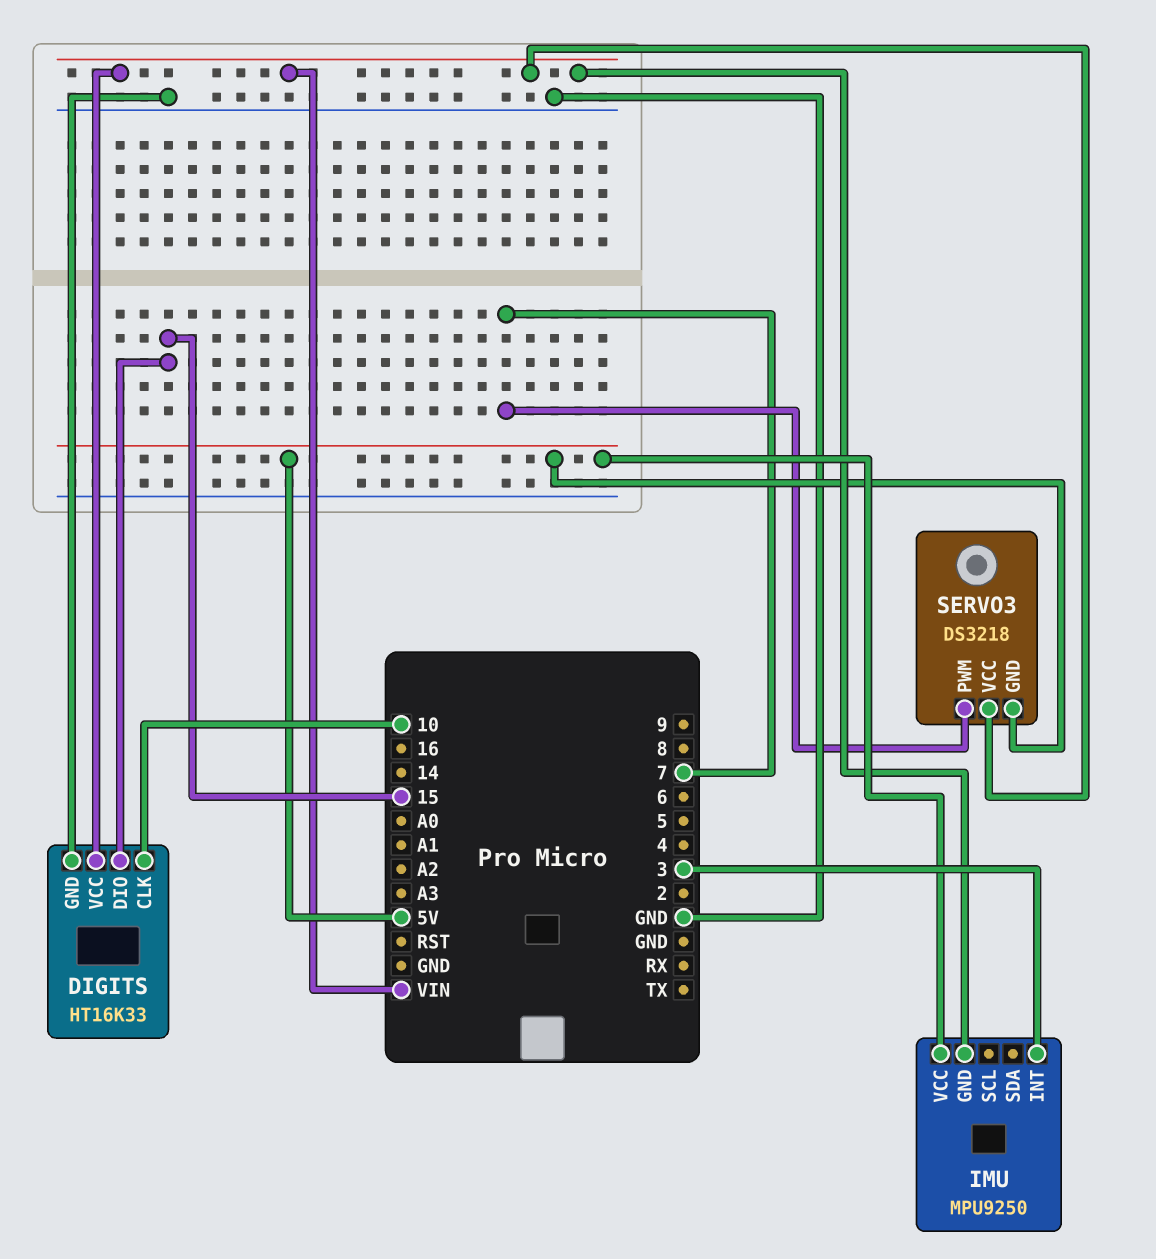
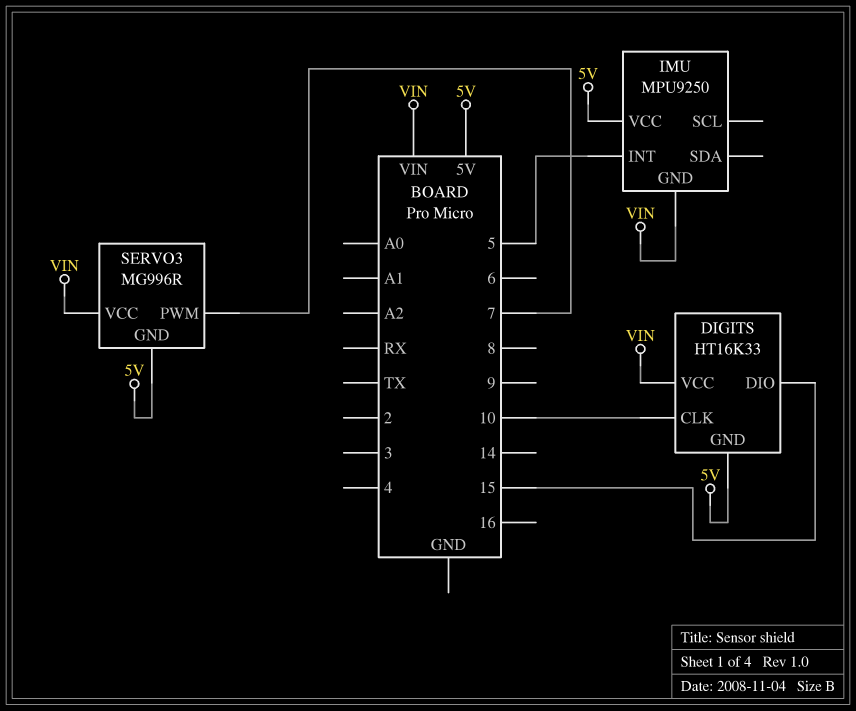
DIGITS pin GND: GND -> 5V
IMU pin INT: 3 -> 5
SERVO3: DS3218 -> MG996R

